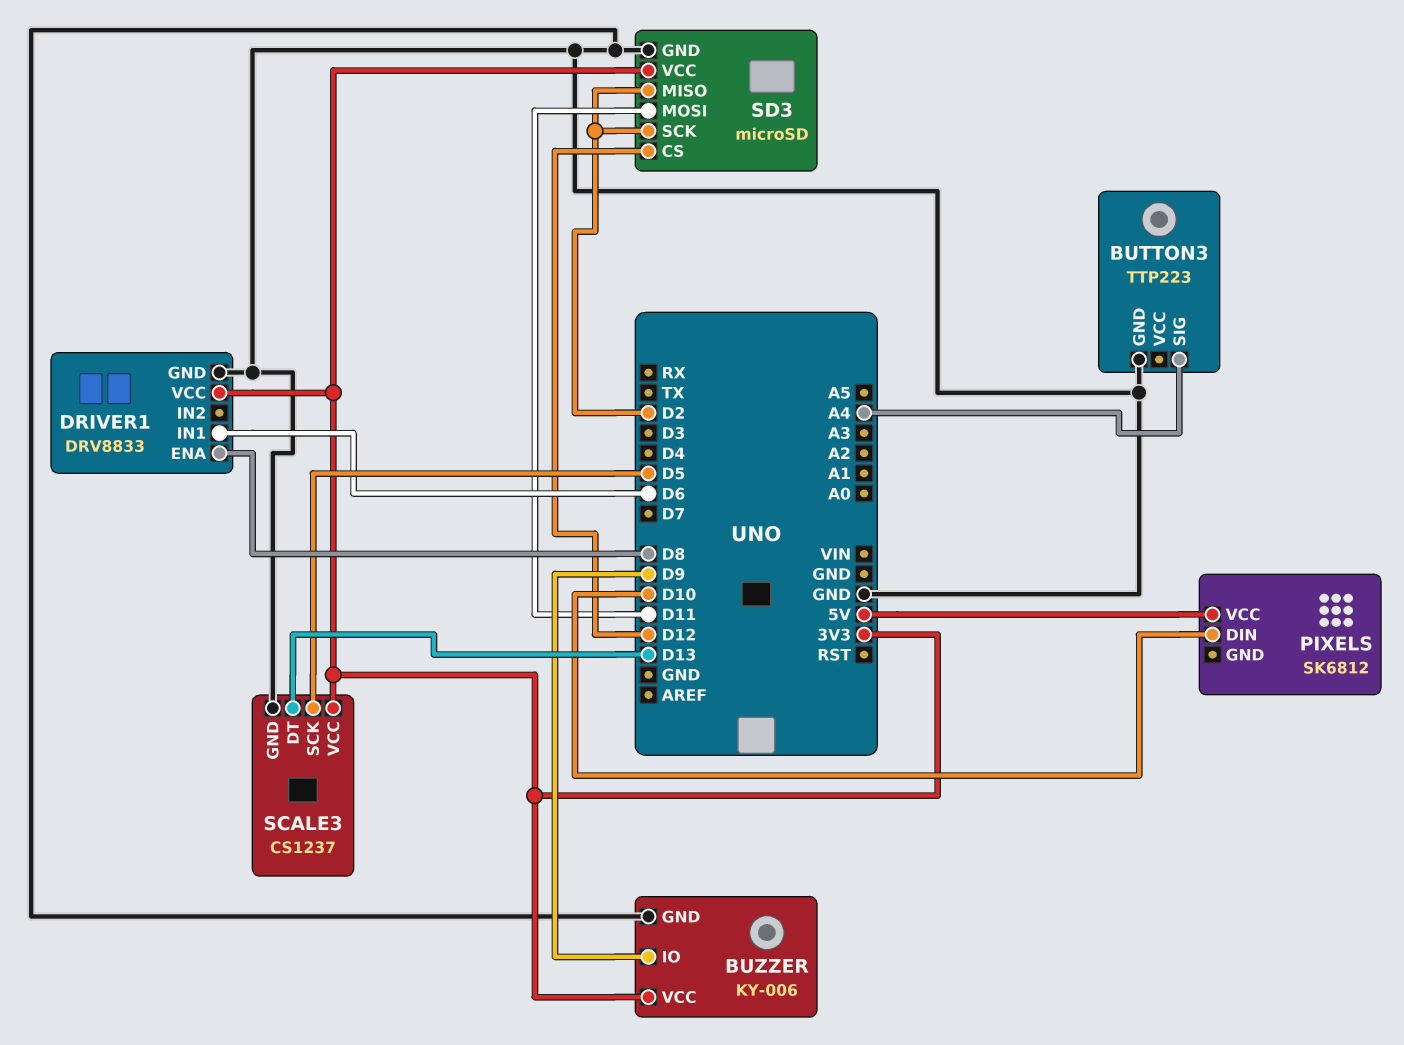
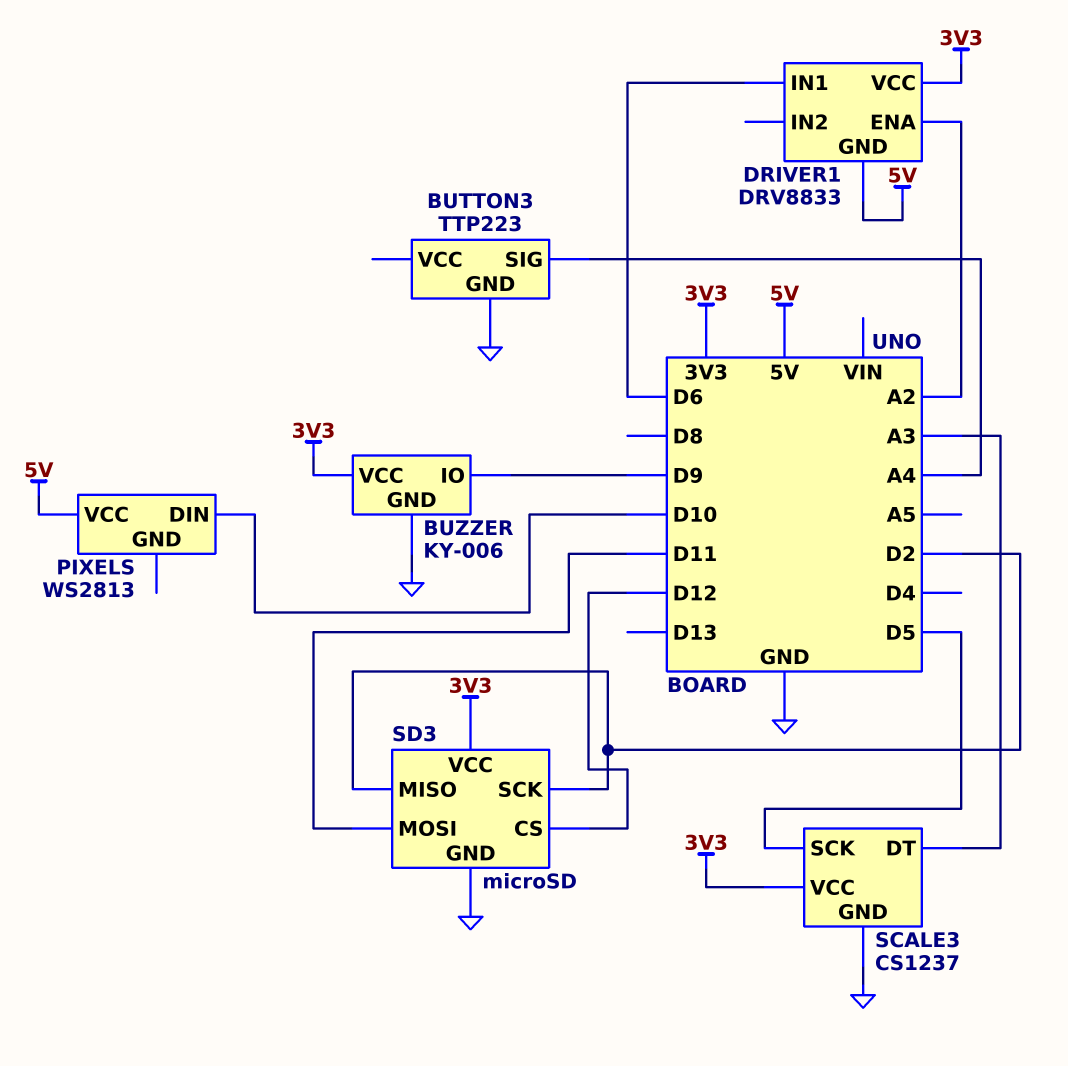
DRIVER1 pin ENA: D8 -> A2
DRIVER1 pin GND: GND -> 5V
PIXELS: SK6812 -> WS2813
SCALE3 pin DT: D13 -> A3

